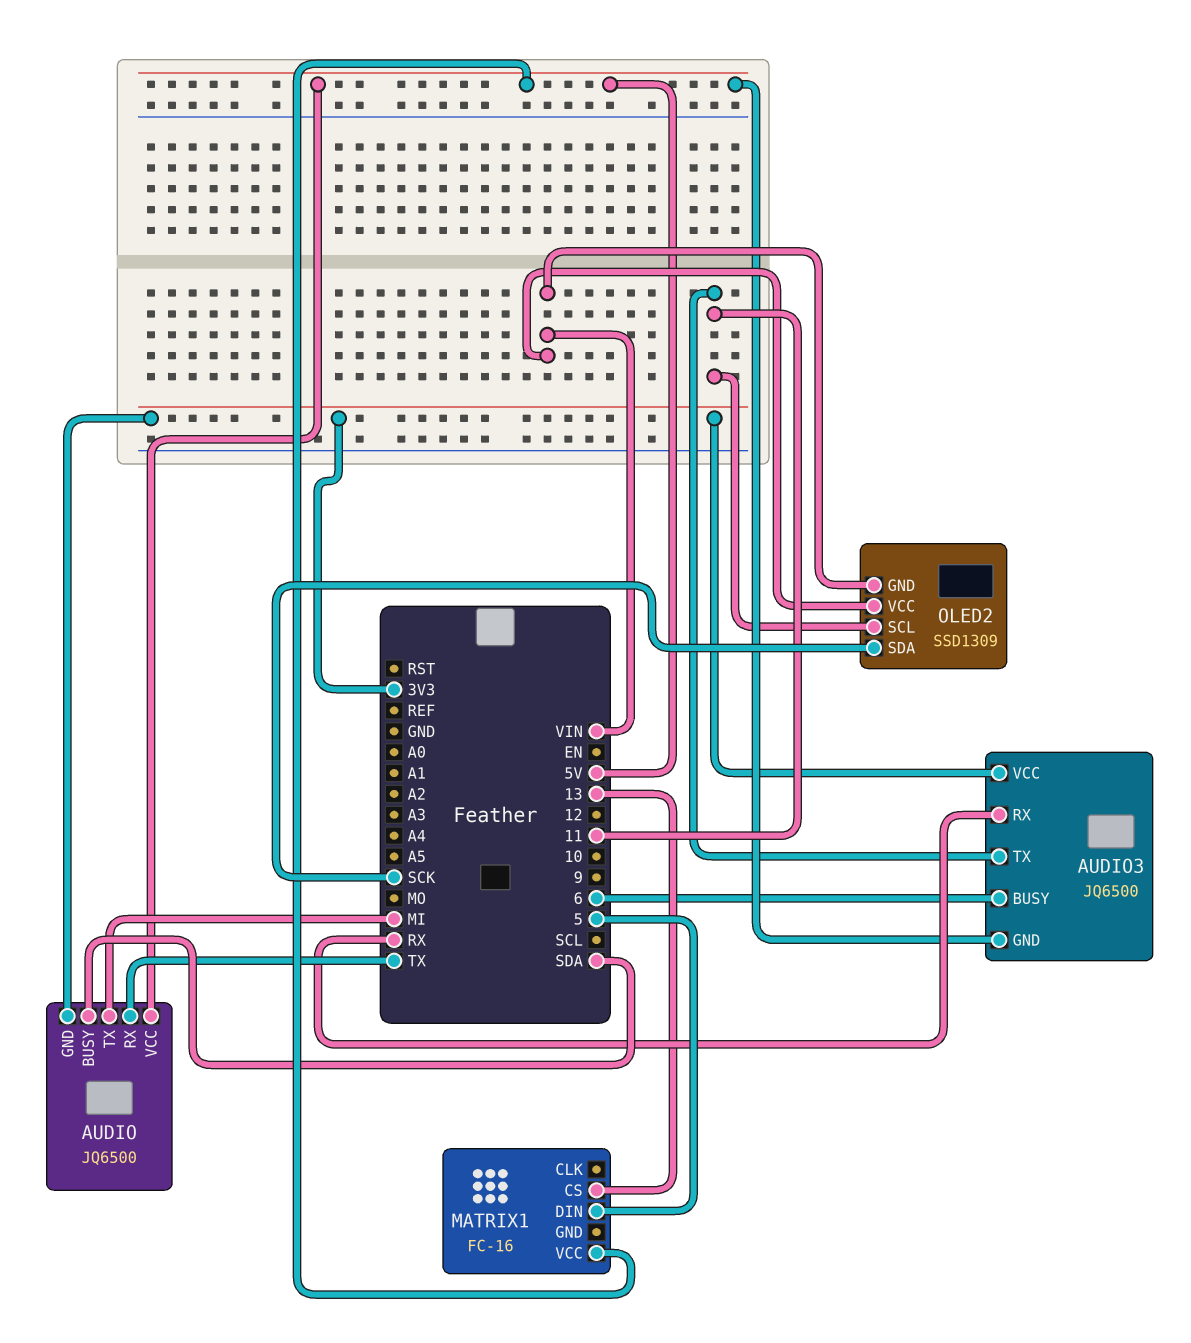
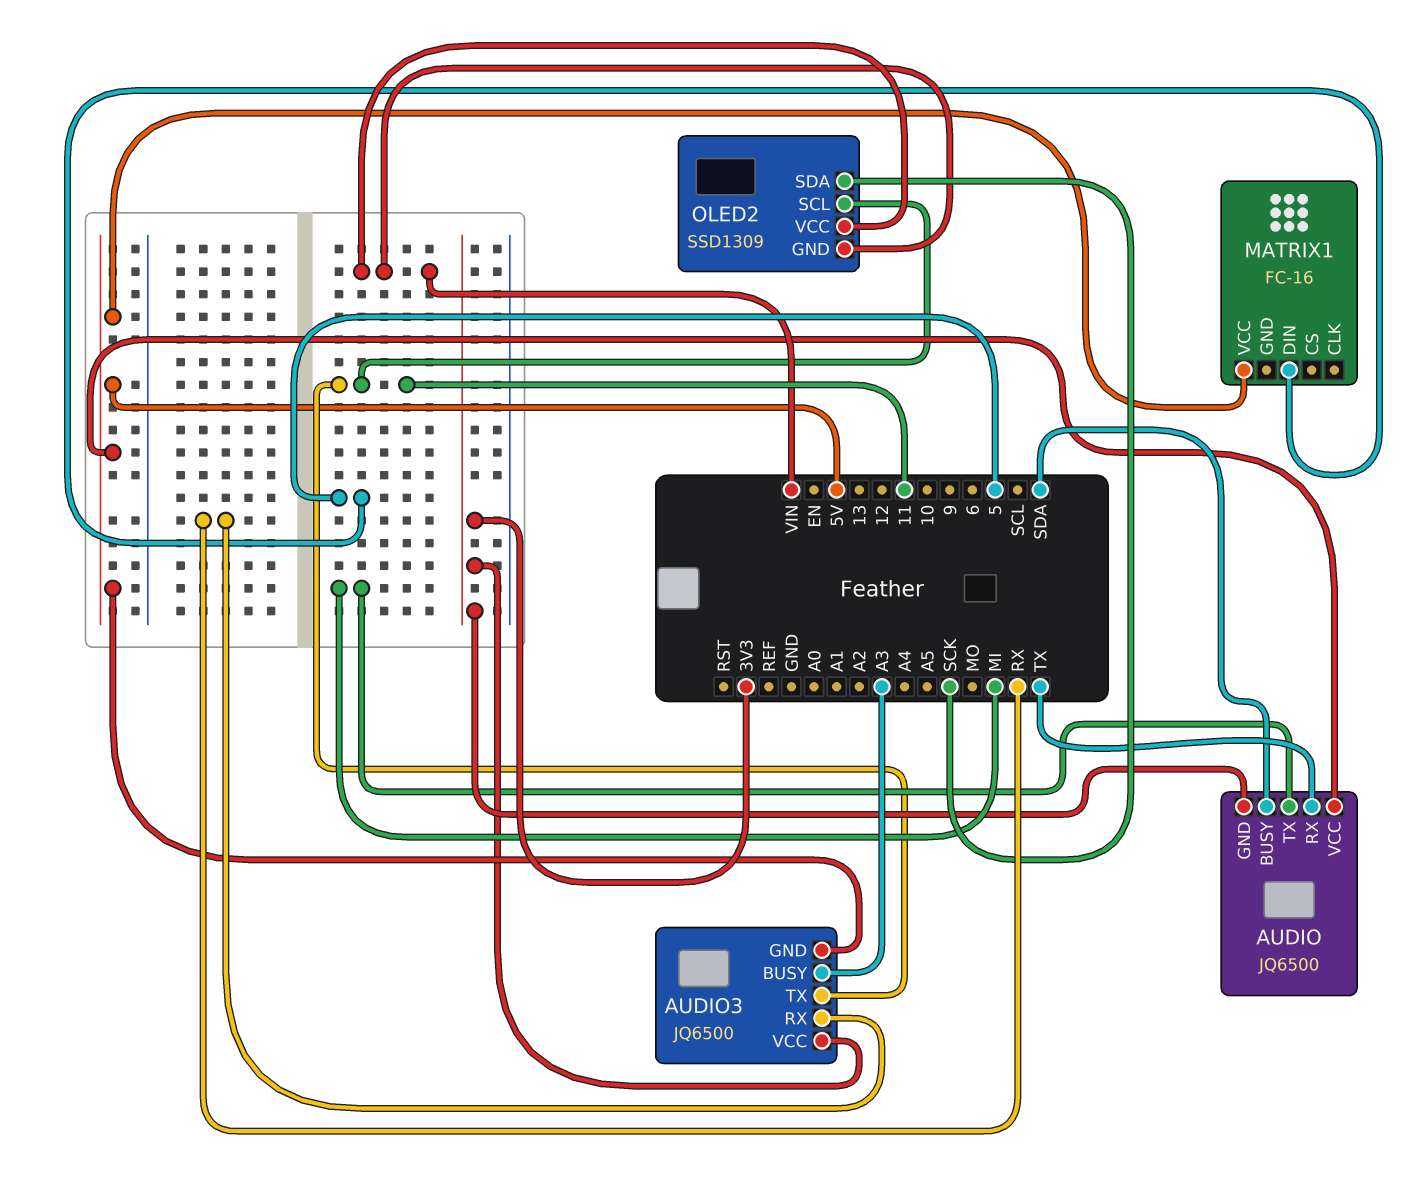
AUDIO3 pin BUSY: 6 -> A3
MATRIX1 pin CS: 13 -> none

